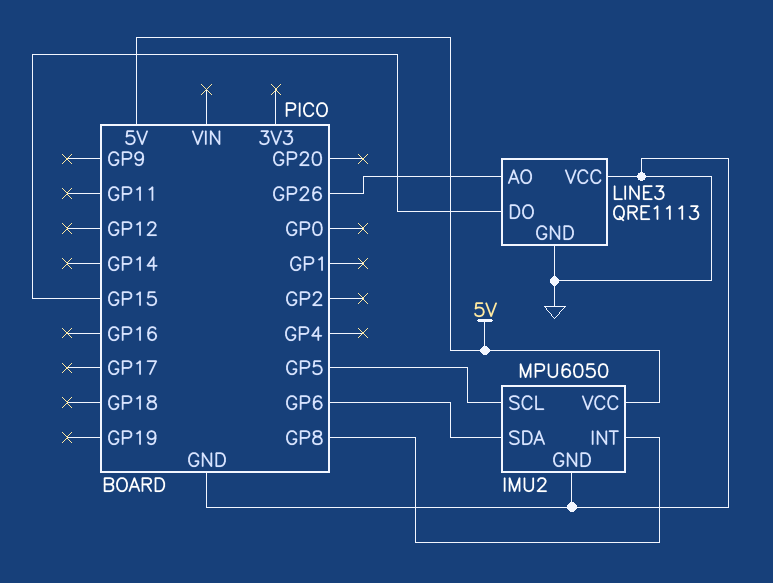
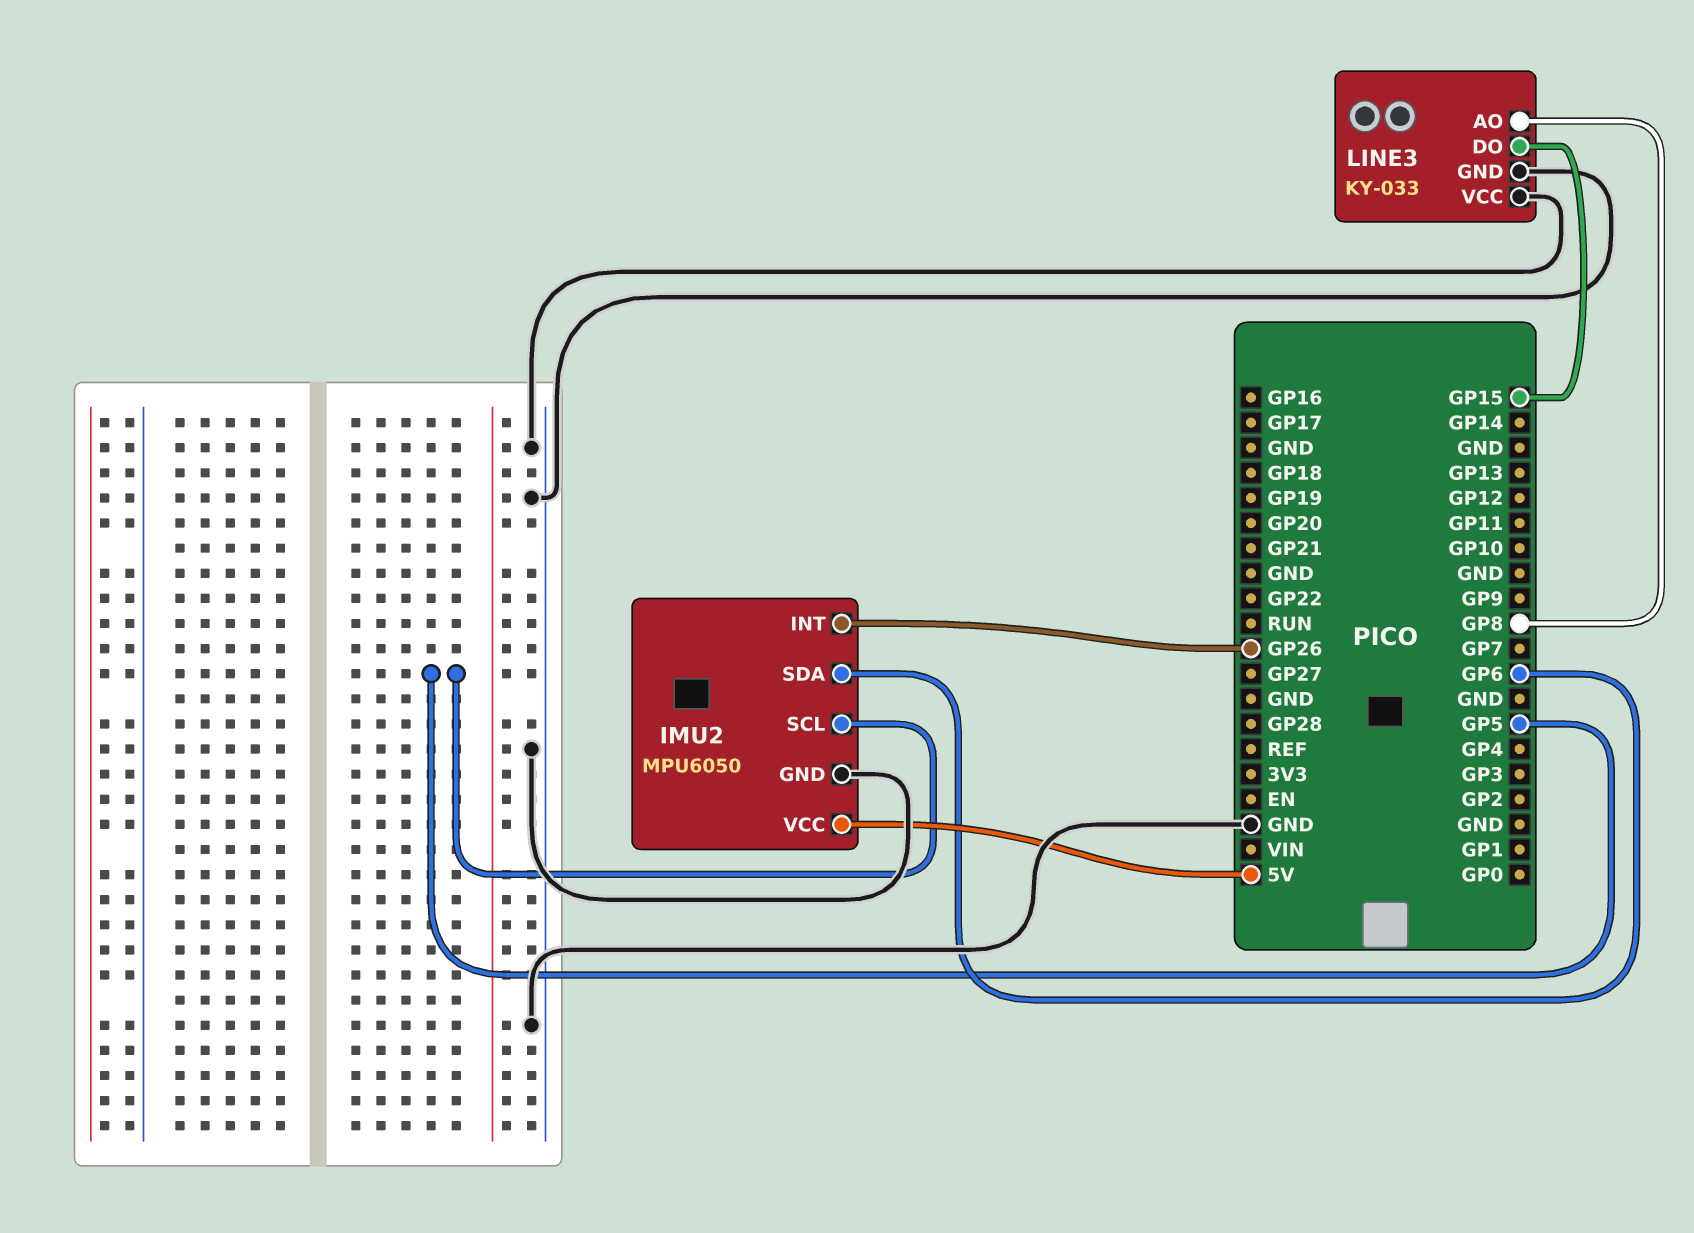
IMU2 pin INT: GP8 -> GP26
LINE3: QRE1113 -> KY-033
LINE3 pin AO: GP26 -> GP8

